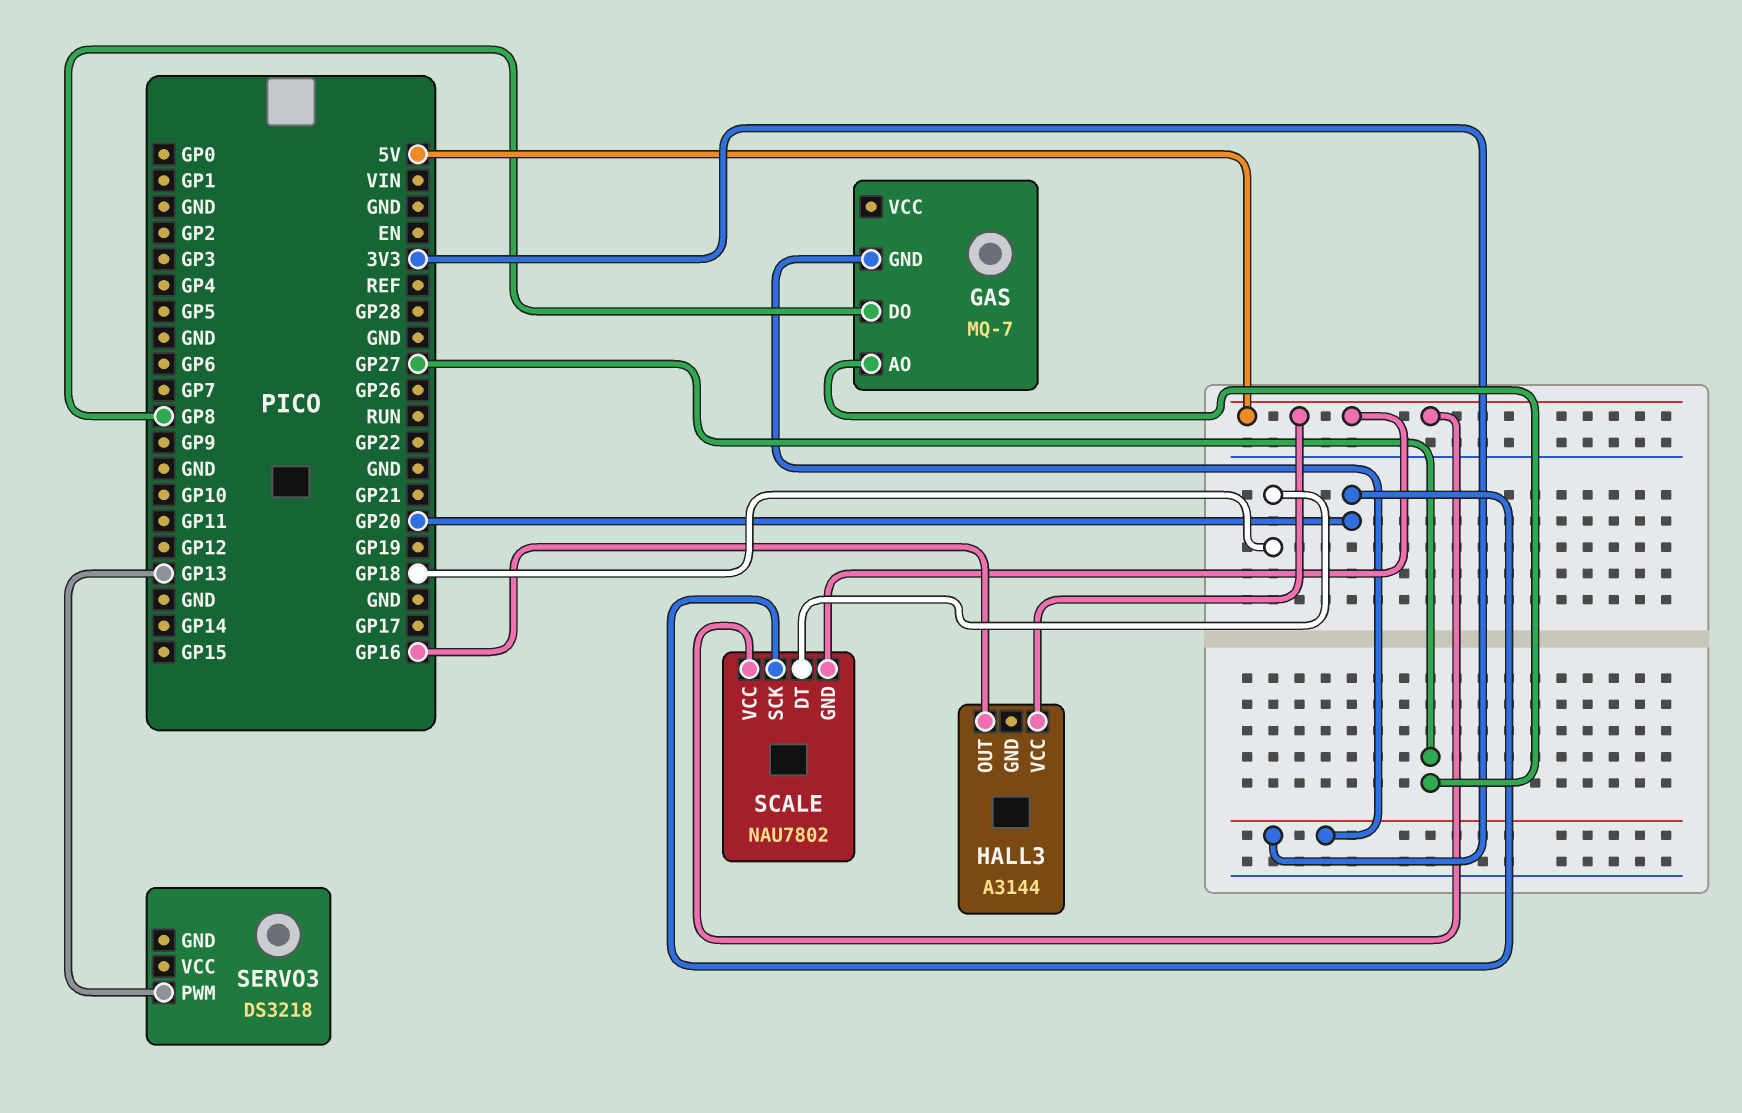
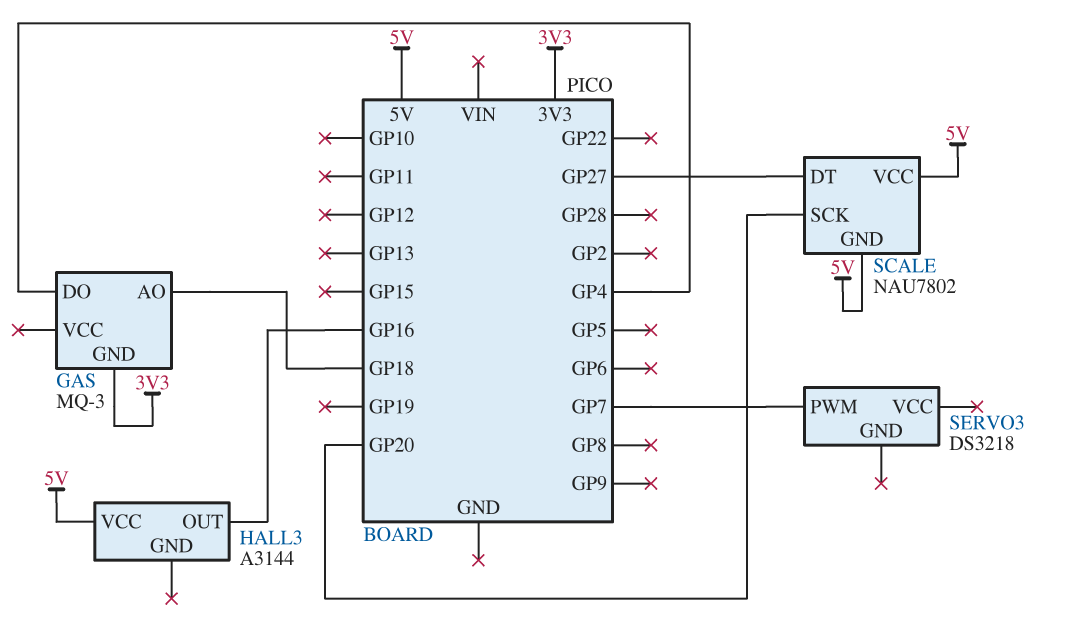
GAS: MQ-7 -> MQ-3
GAS pin AO: GP27 -> GP18
GAS pin DO: GP8 -> GP4
SCALE pin DT: GP18 -> GP27
SERVO3 pin PWM: GP13 -> GP7

